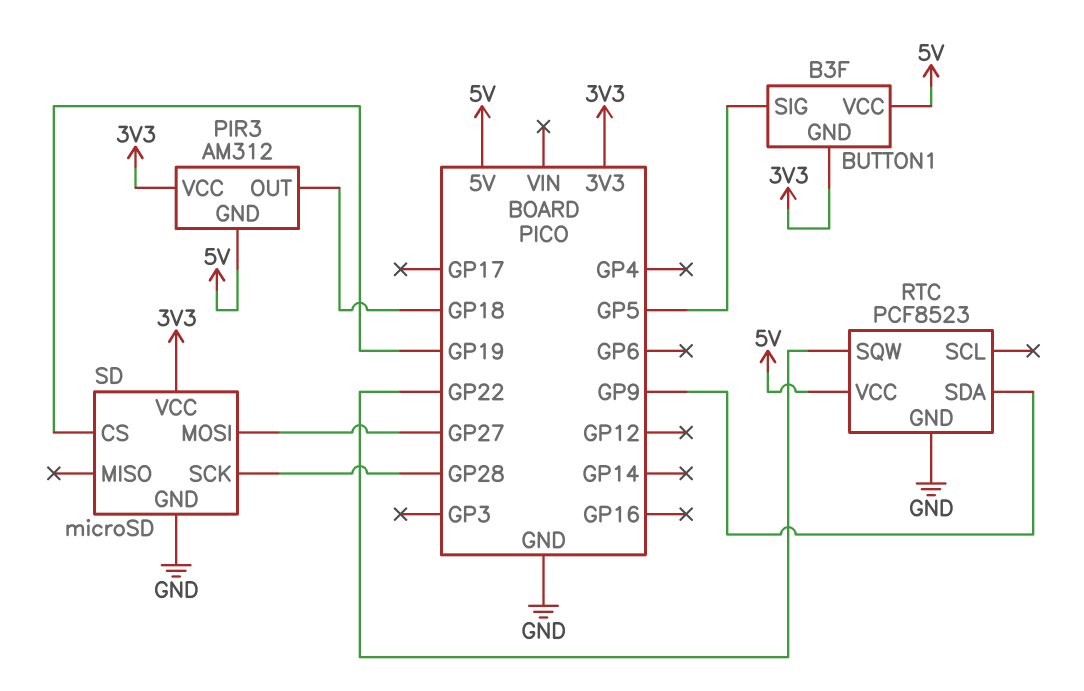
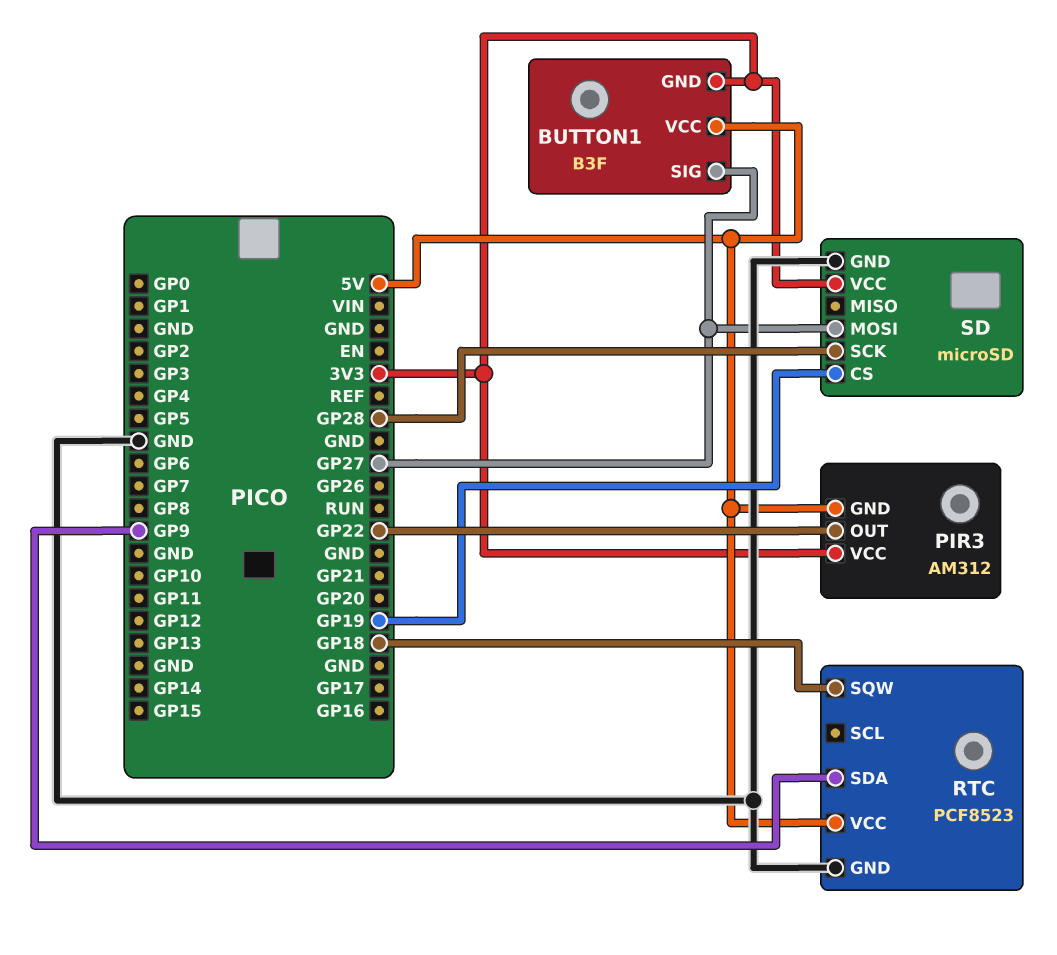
BUTTON1 pin SIG: GP5 -> GP27
PIR3 pin OUT: GP18 -> GP22
RTC pin SQW: GP22 -> GP18

